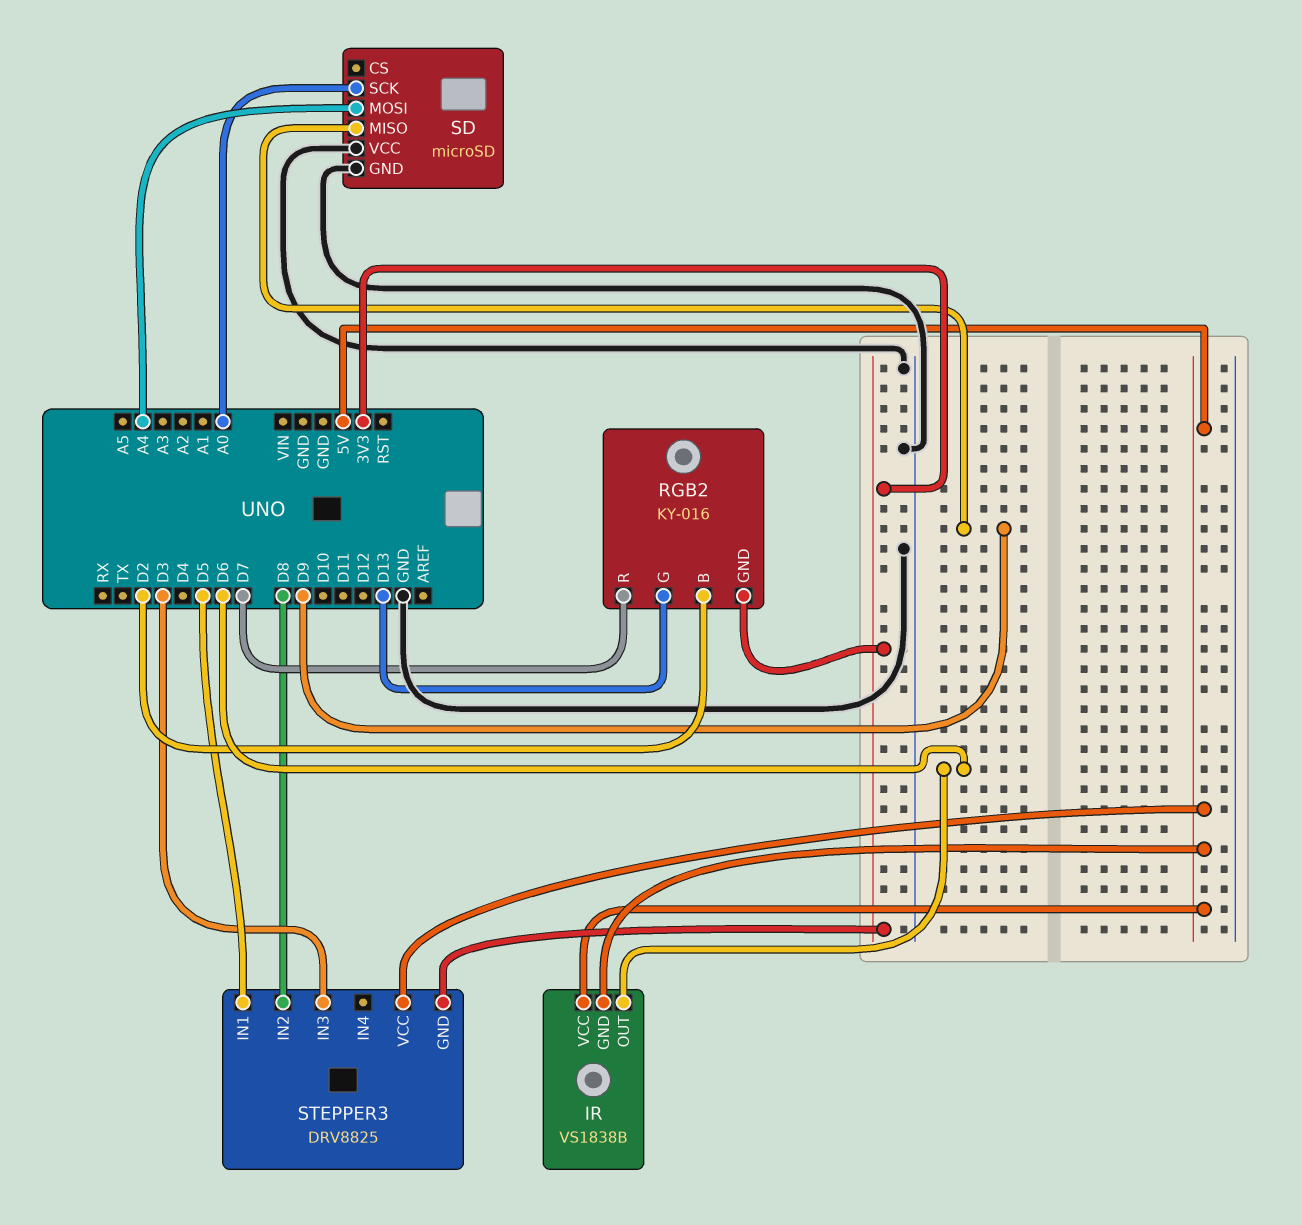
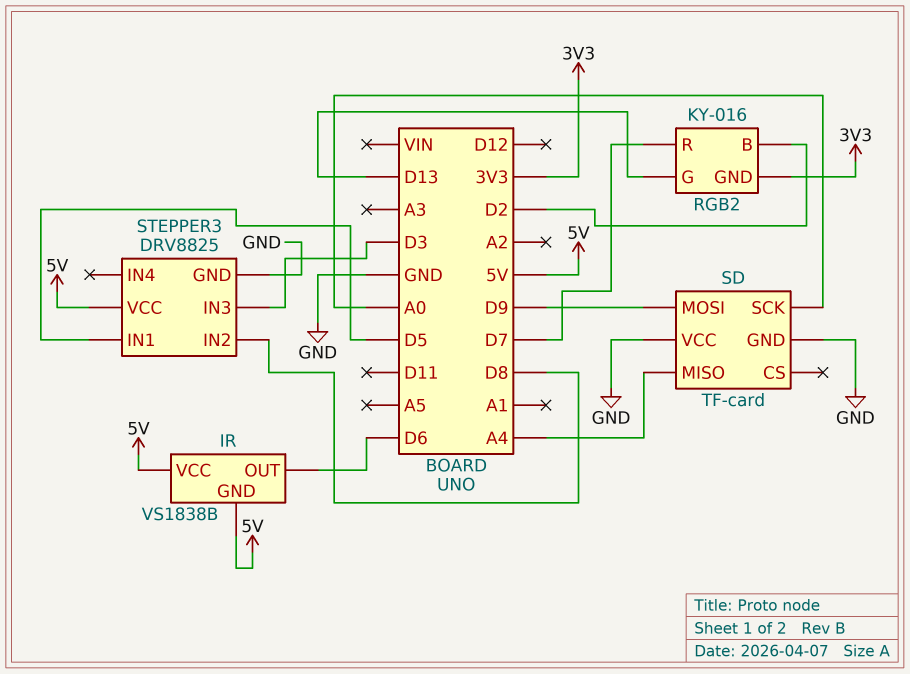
SD: microSD -> TF-card
SD pin MISO: D9 -> A4
SD pin MOSI: A4 -> D9
STEPPER3 pin GND: 3V3 -> GND

